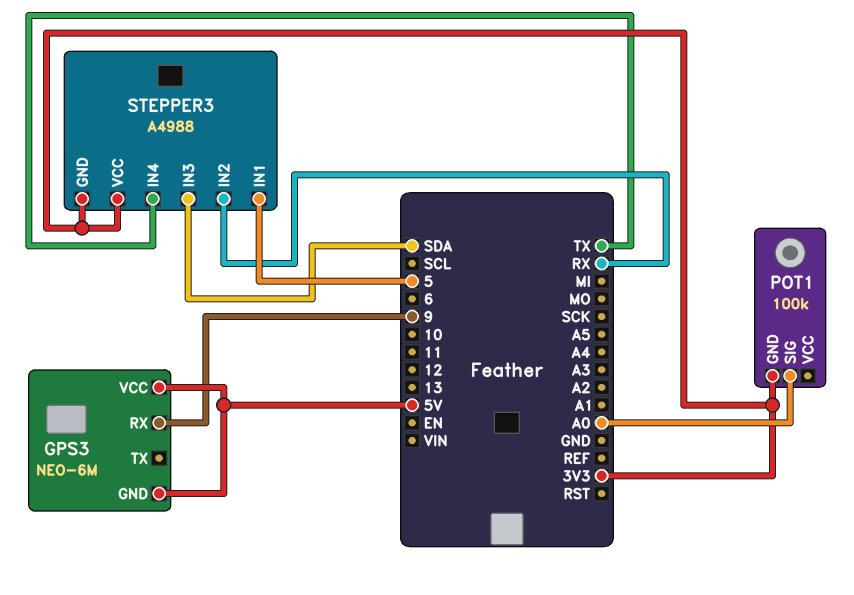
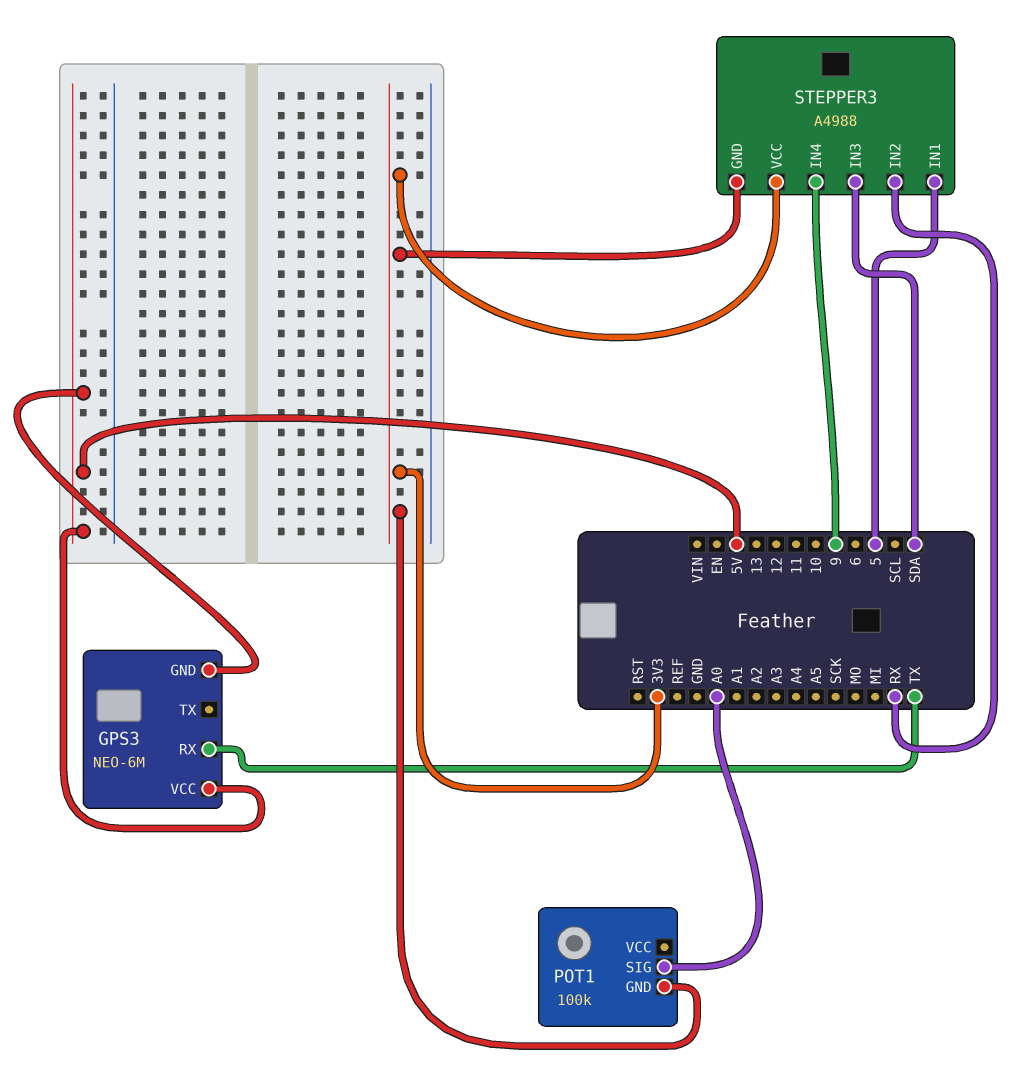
GPS3 pin RX: 9 -> TX
STEPPER3 pin IN4: TX -> 9

